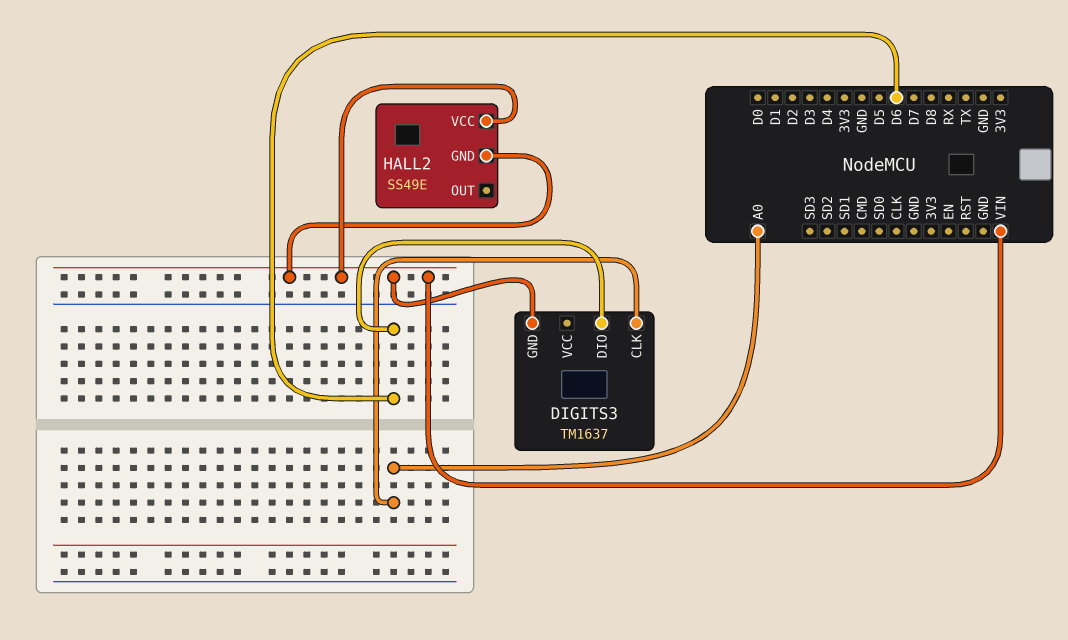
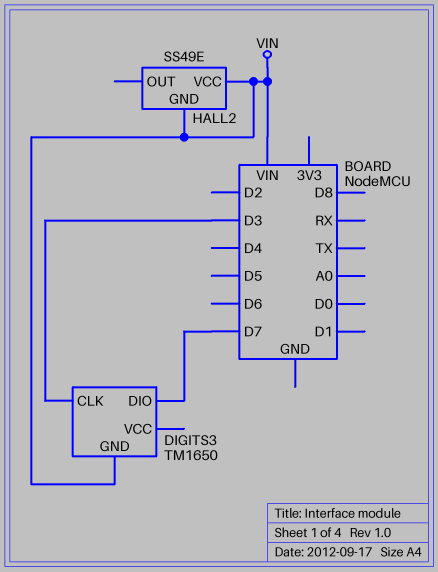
DIGITS3: TM1637 -> TM1650
DIGITS3 pin CLK: A0 -> D3
DIGITS3 pin DIO: D6 -> D7

